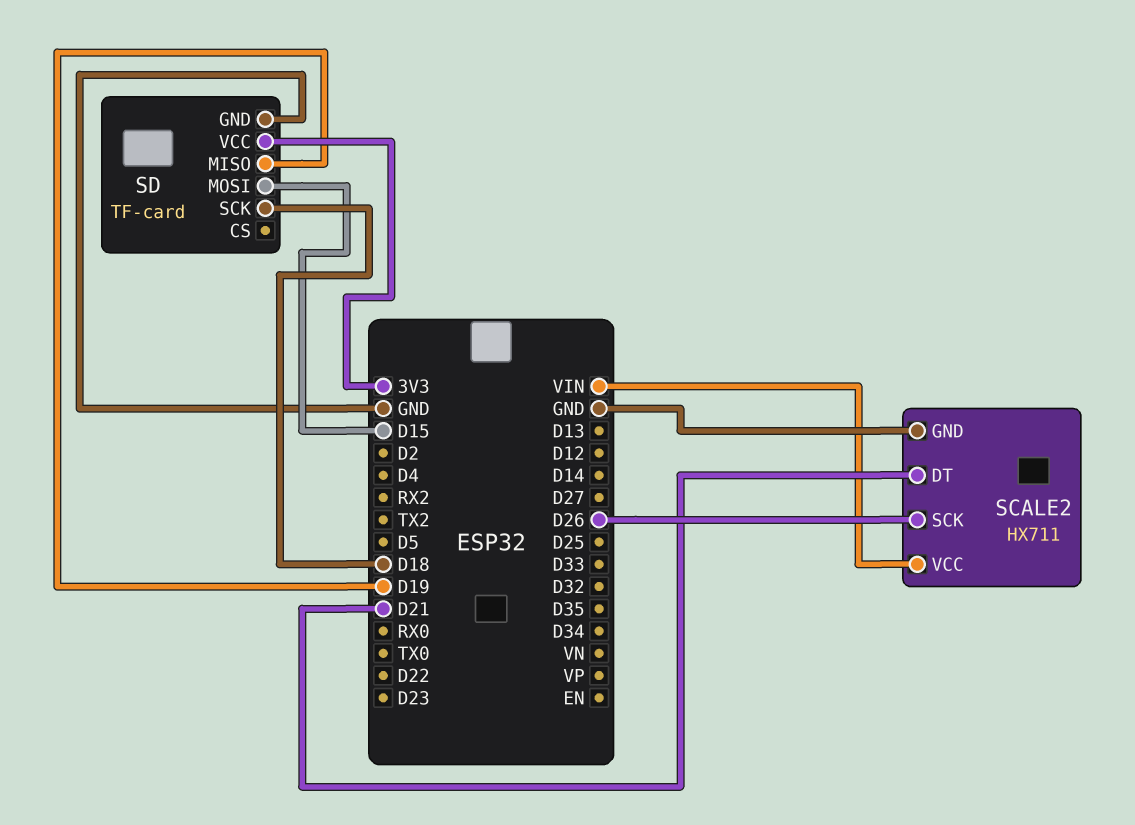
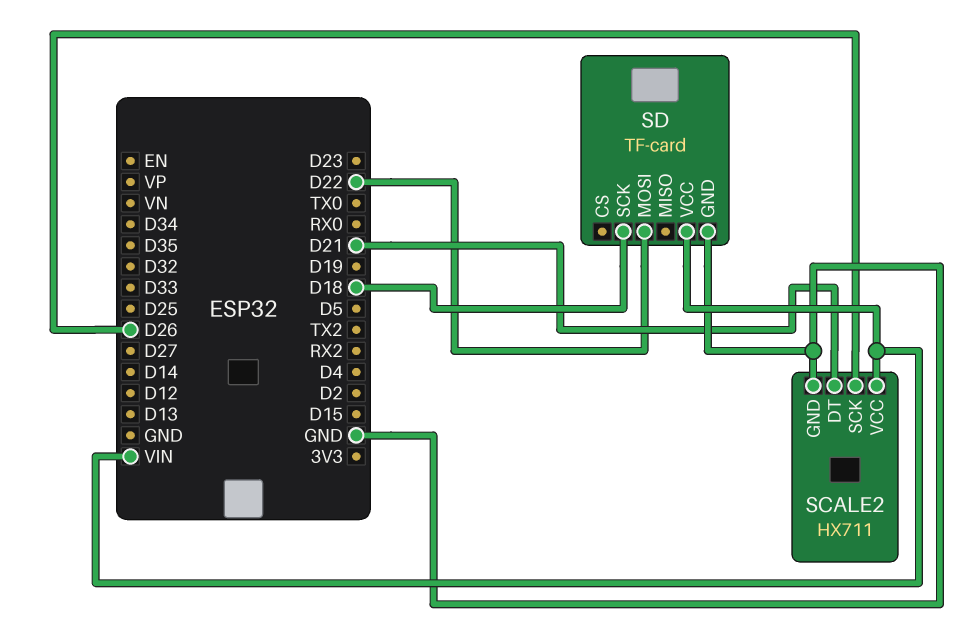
SD pin MISO: D19 -> none
SD pin MOSI: D15 -> D22
SD pin VCC: 3V3 -> VIN

